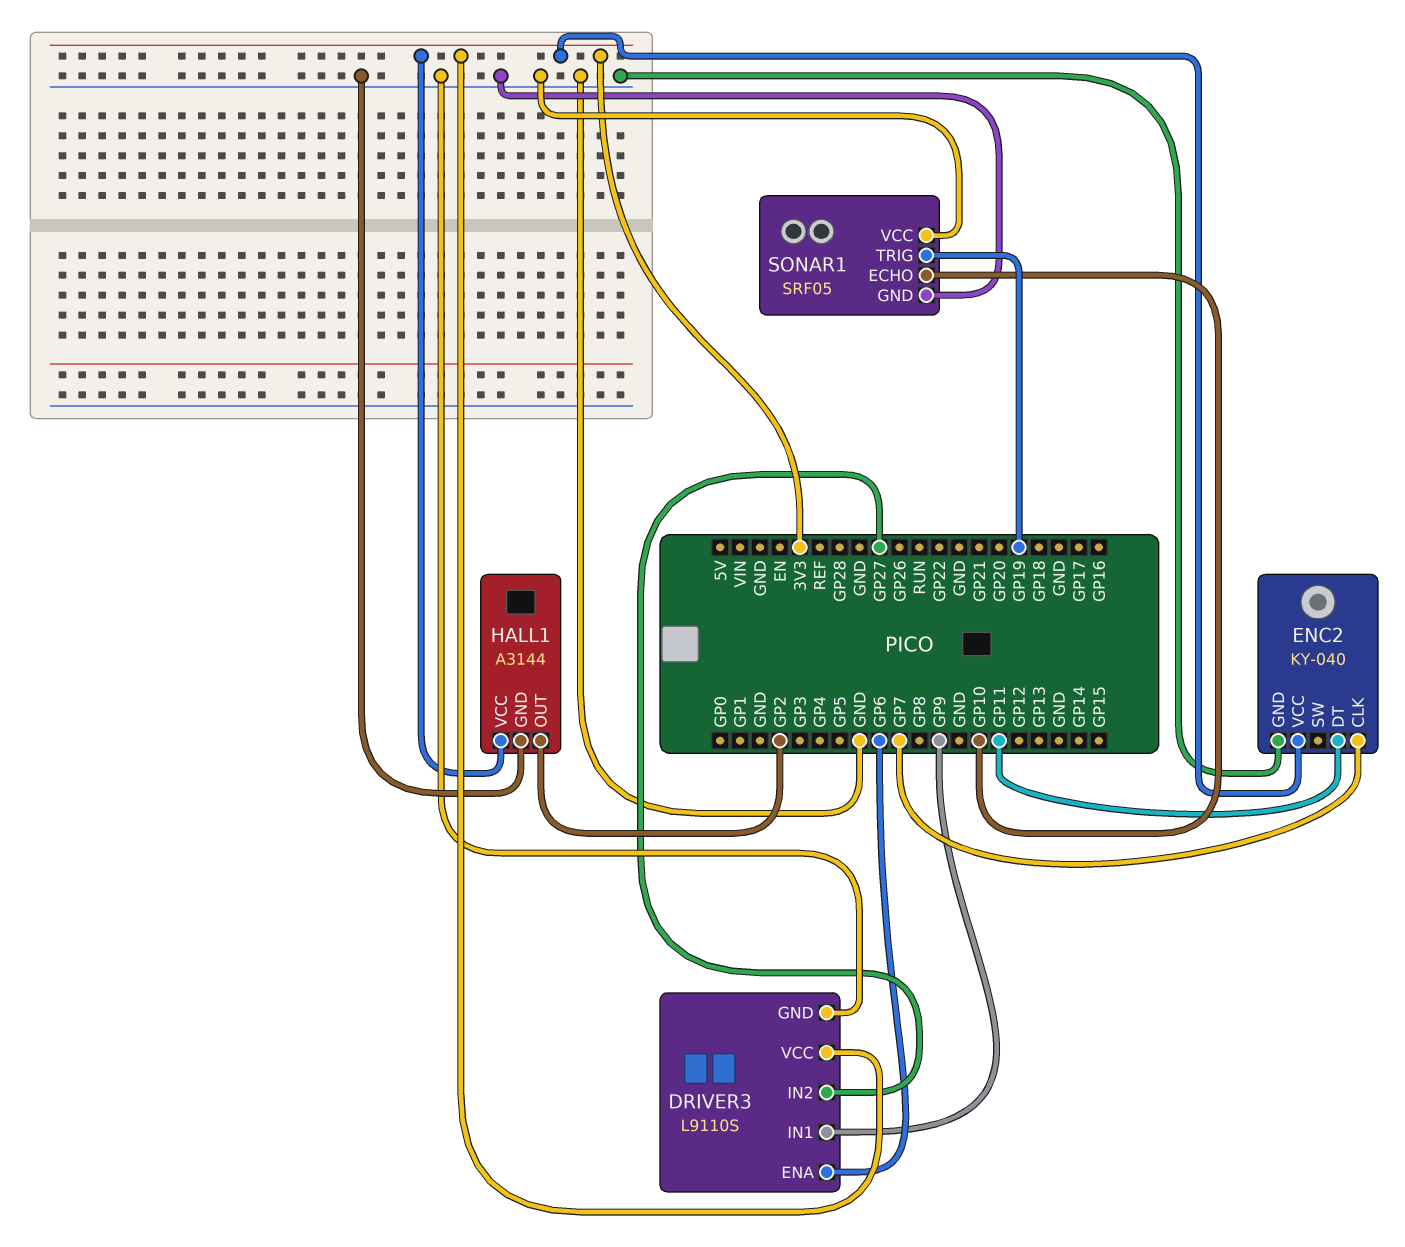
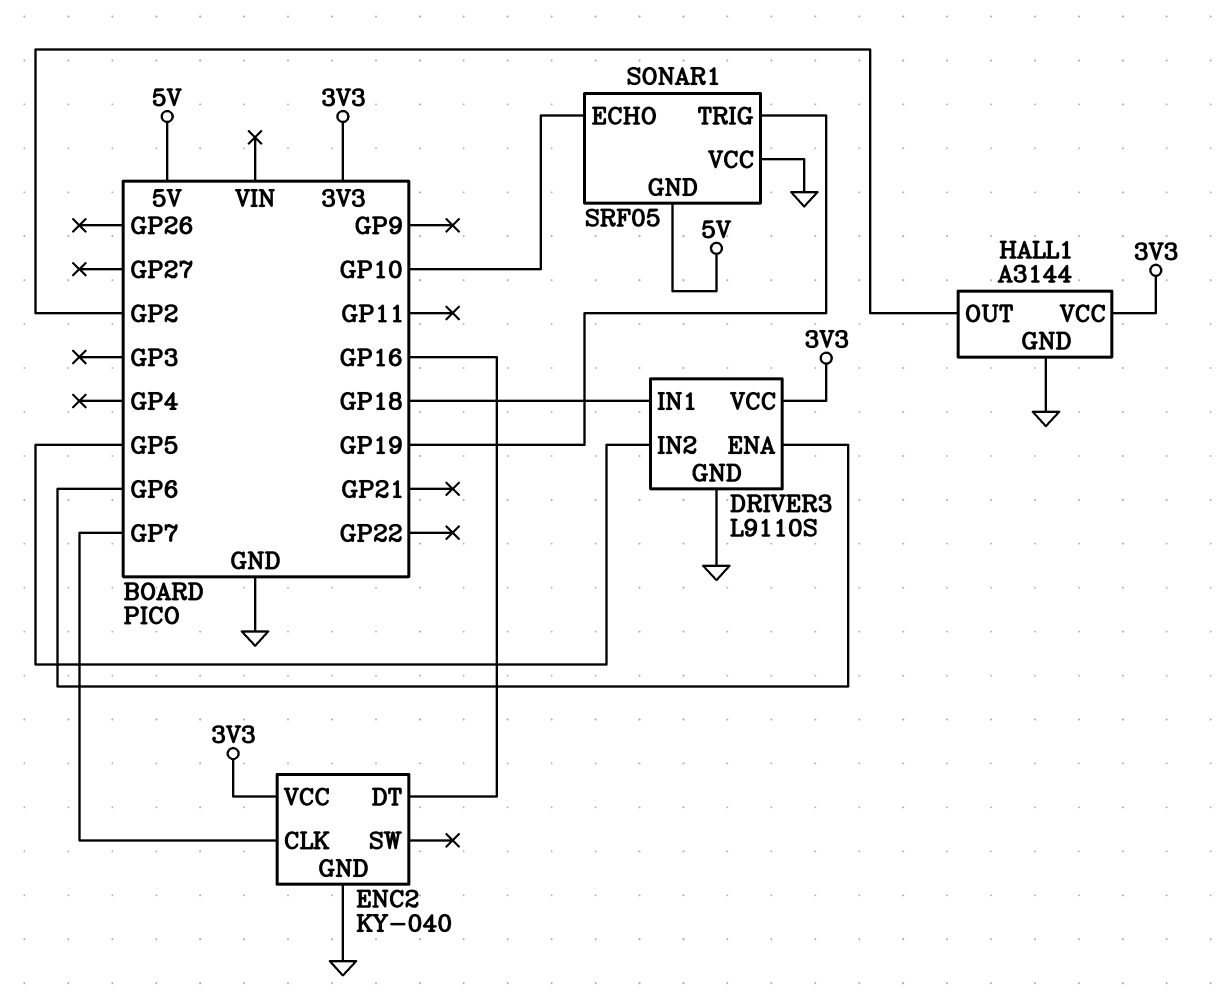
DRIVER3 pin IN1: GP9 -> GP18
DRIVER3 pin IN2: GP27 -> GP5
ENC2 pin DT: GP11 -> GP16
SONAR1 pin GND: GND -> 5V

